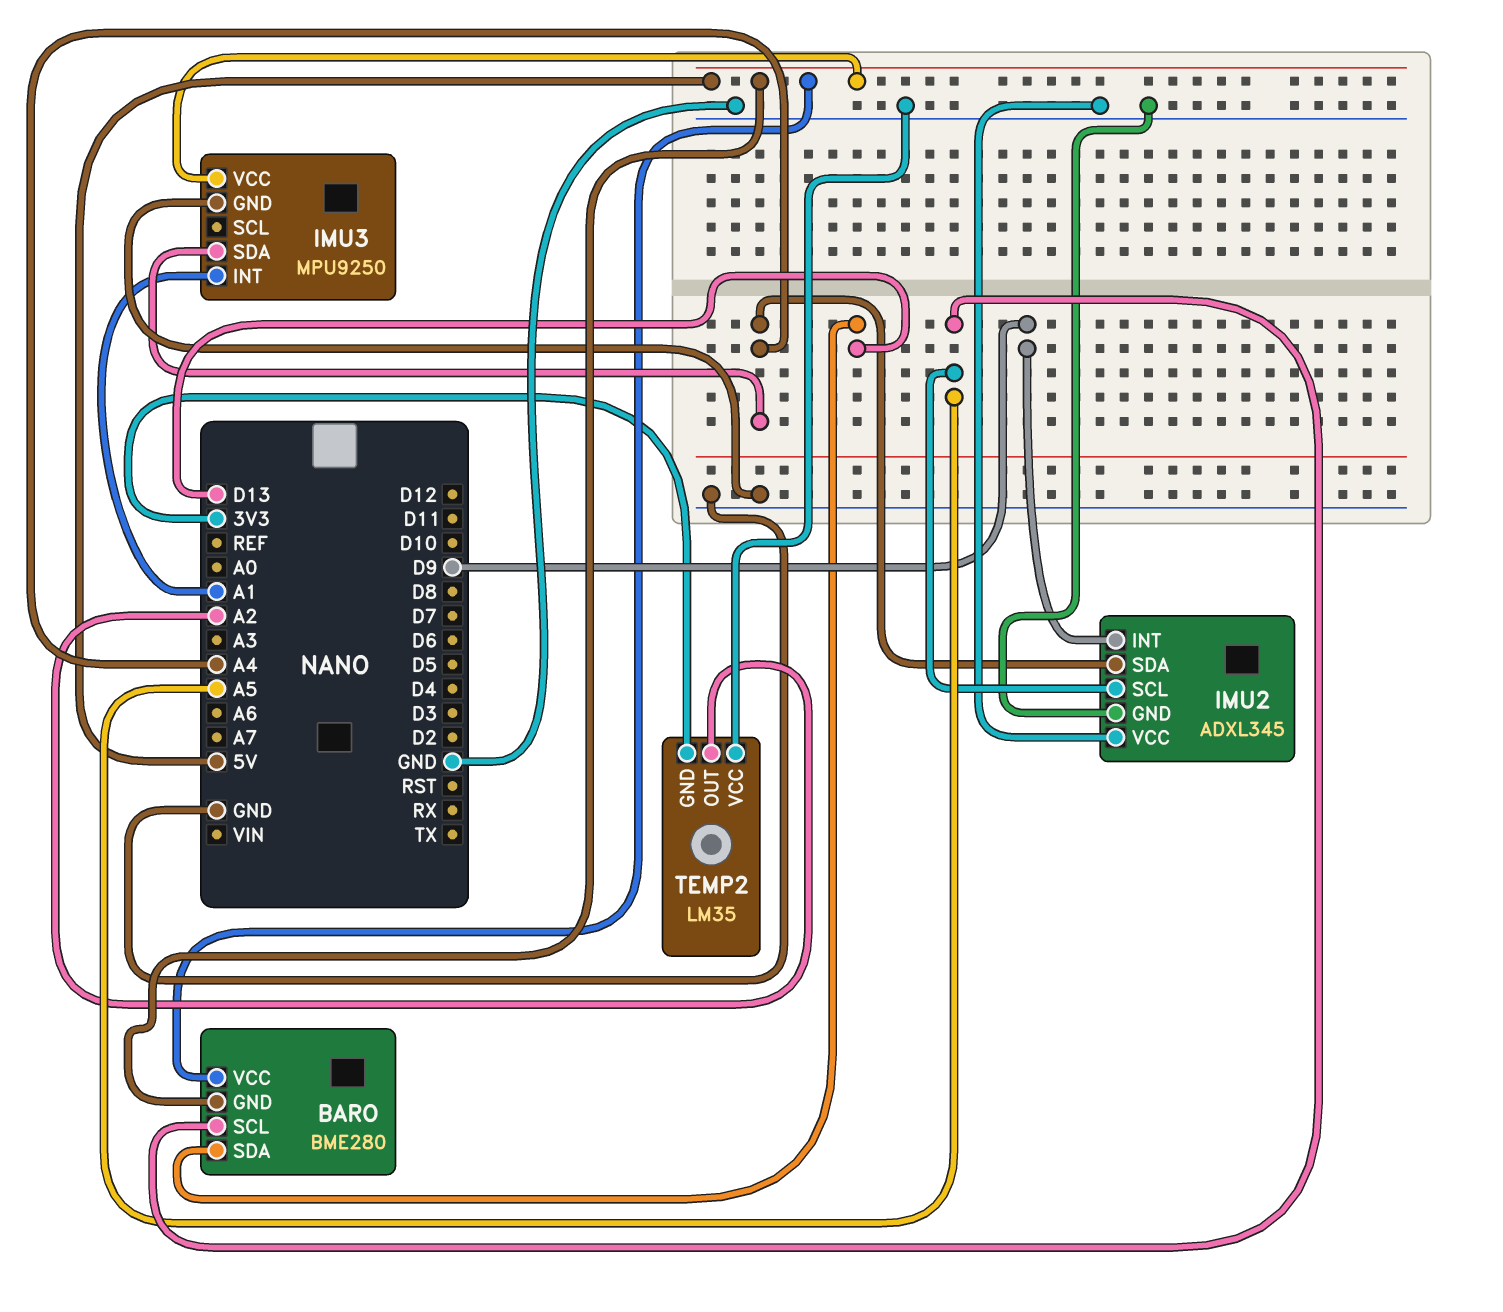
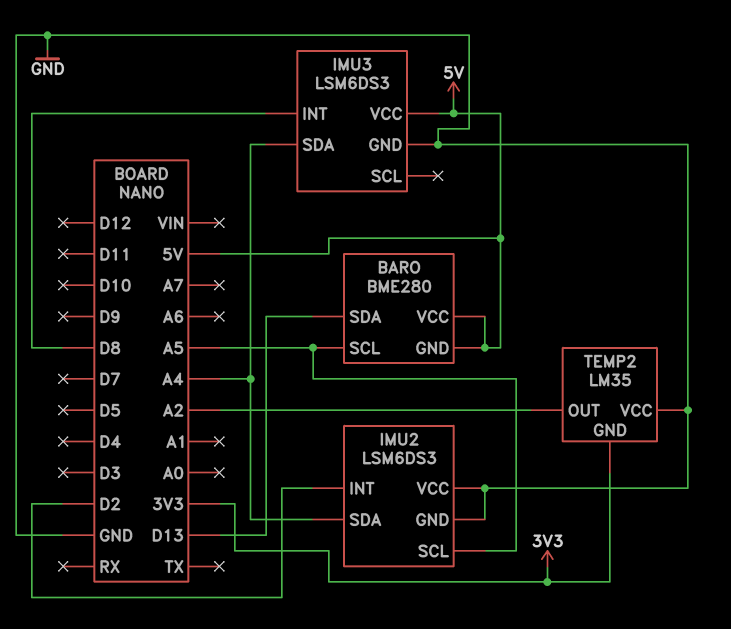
IMU2: ADXL345 -> LSM6DS3
IMU2 pin INT: D9 -> D2
IMU3: MPU9250 -> LSM6DS3
IMU3 pin INT: A1 -> D8

